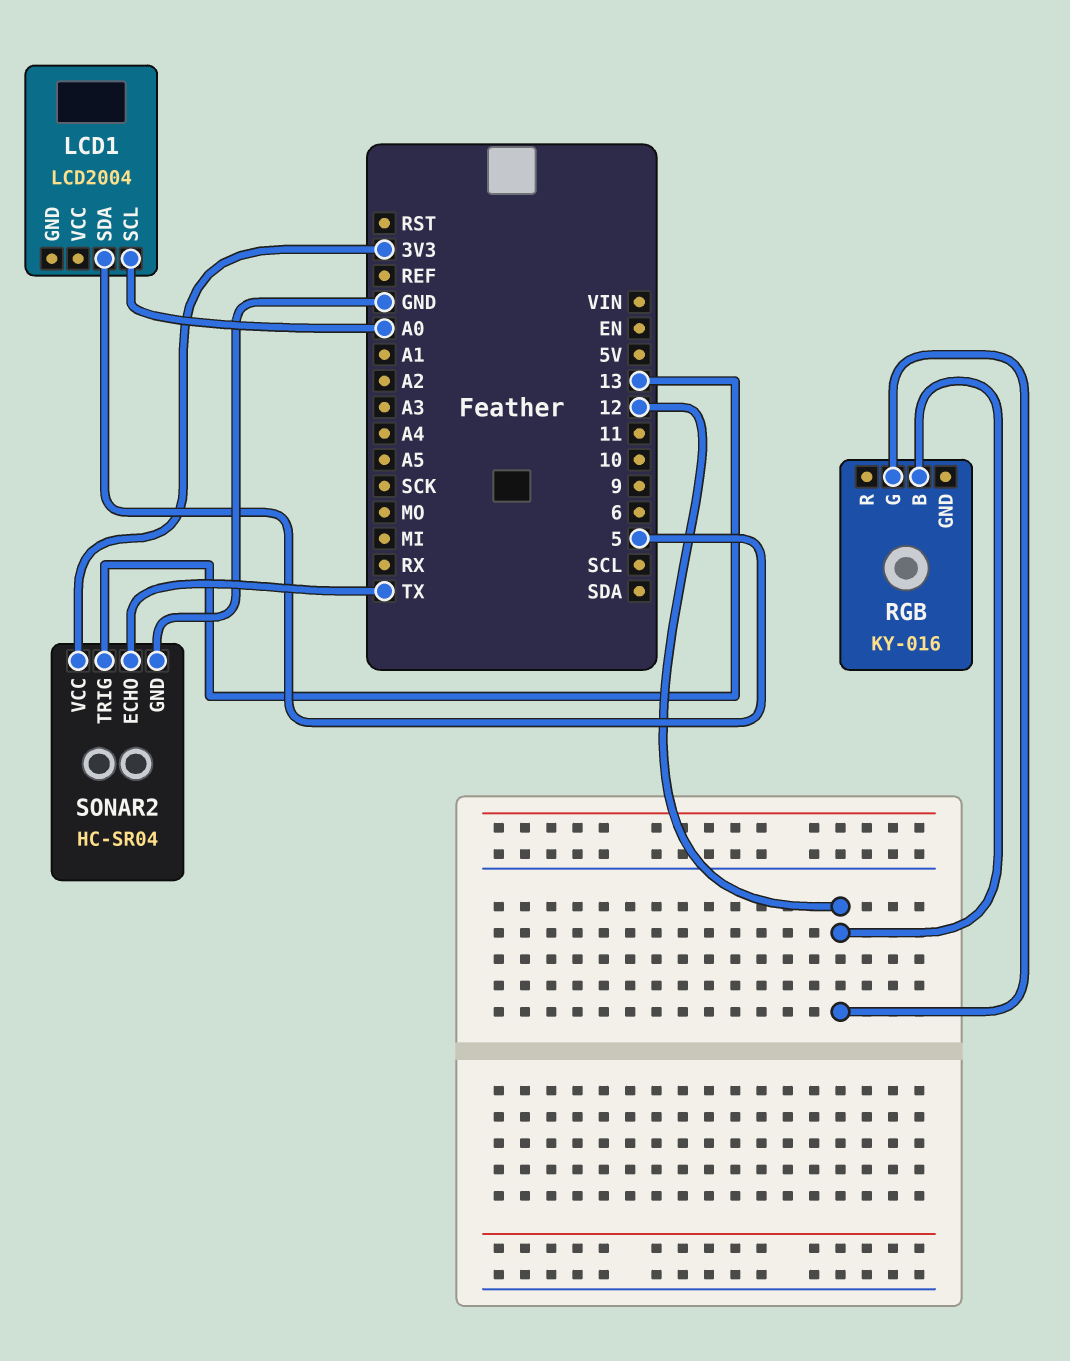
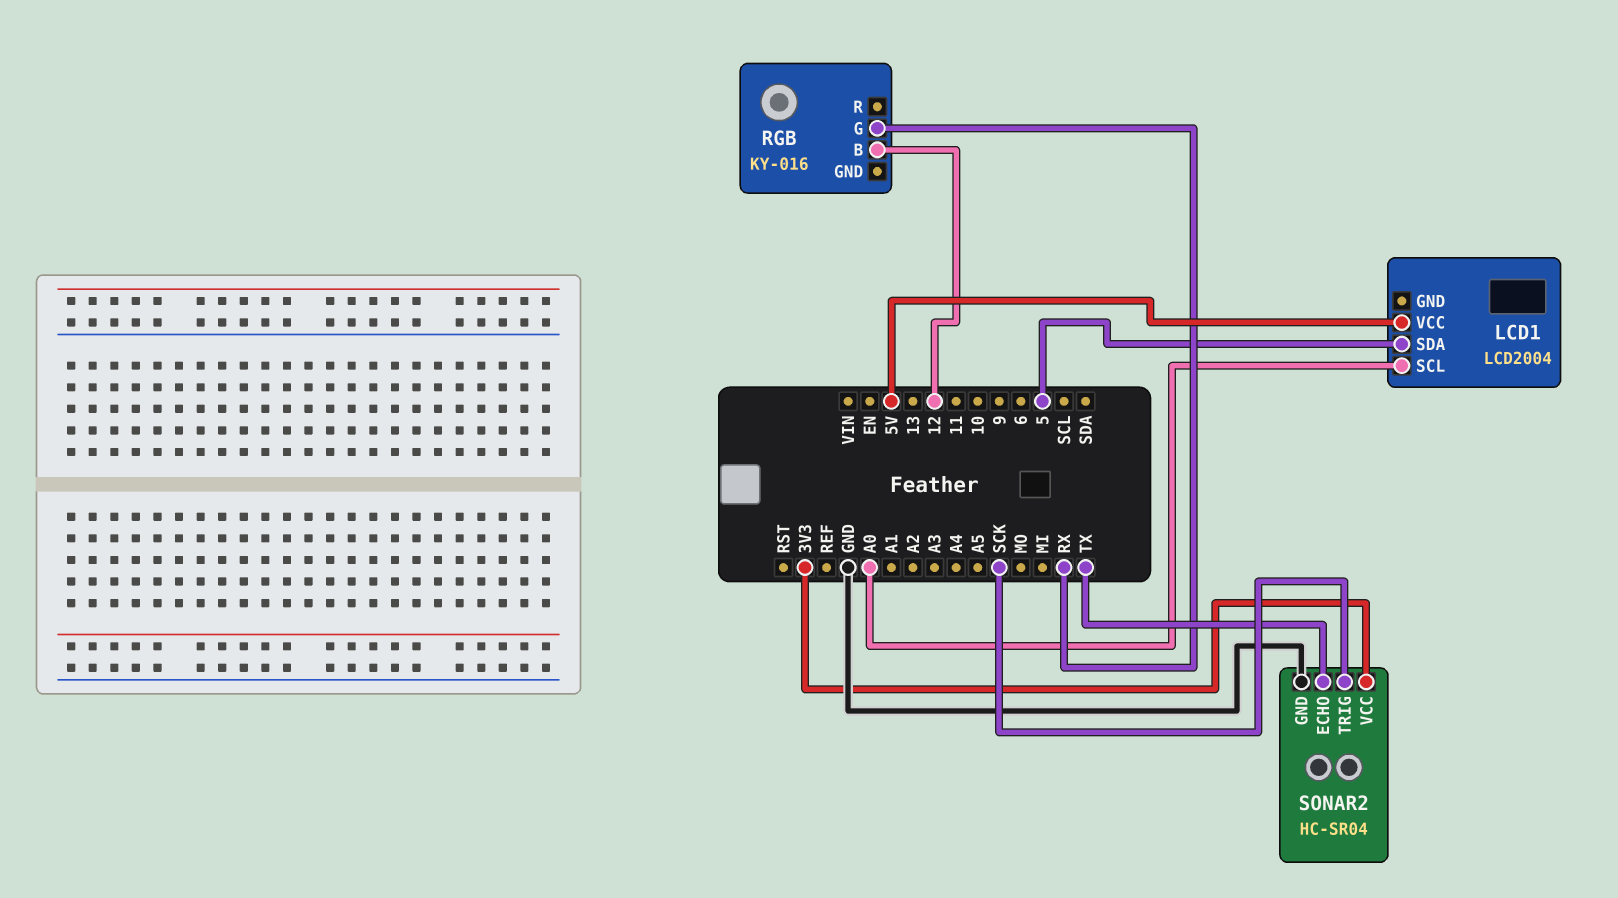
LCD1 pin VCC: none -> 5V
RGB pin G: 12 -> RX
SONAR2 pin TRIG: 13 -> SCK

